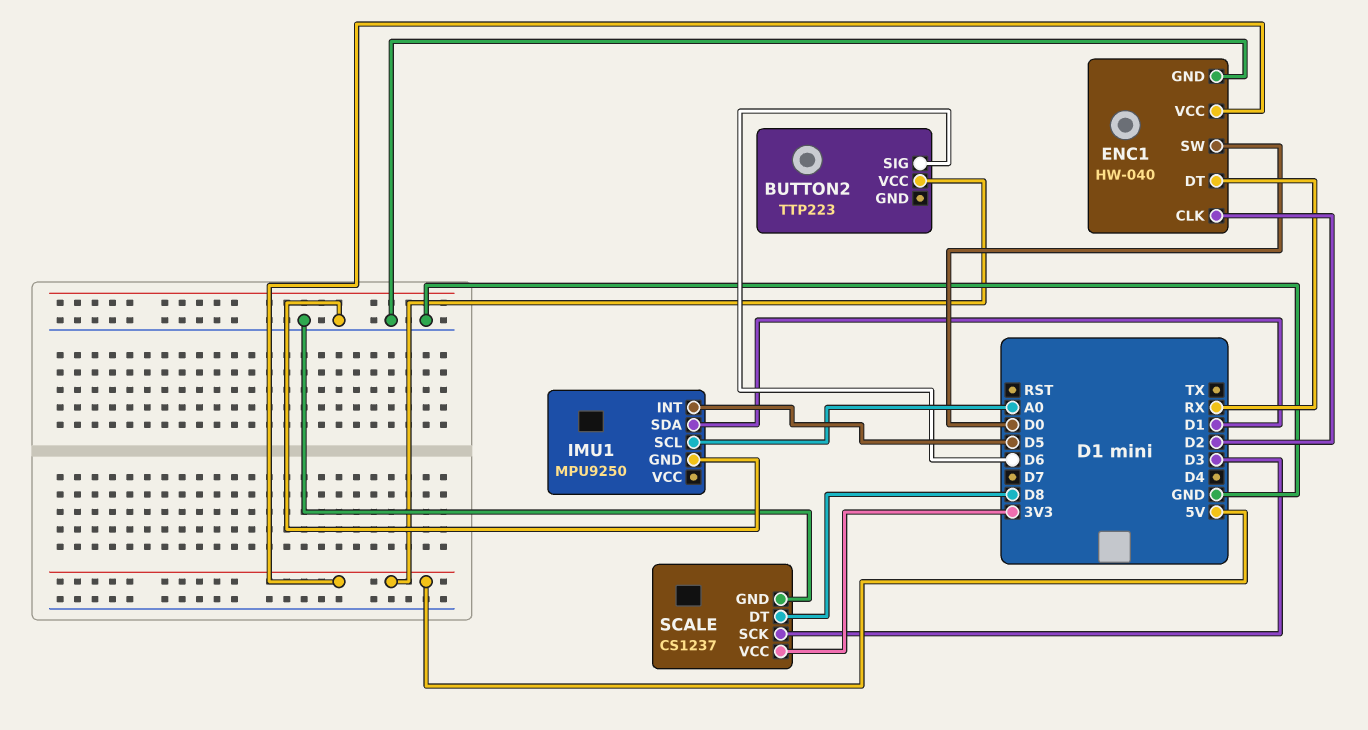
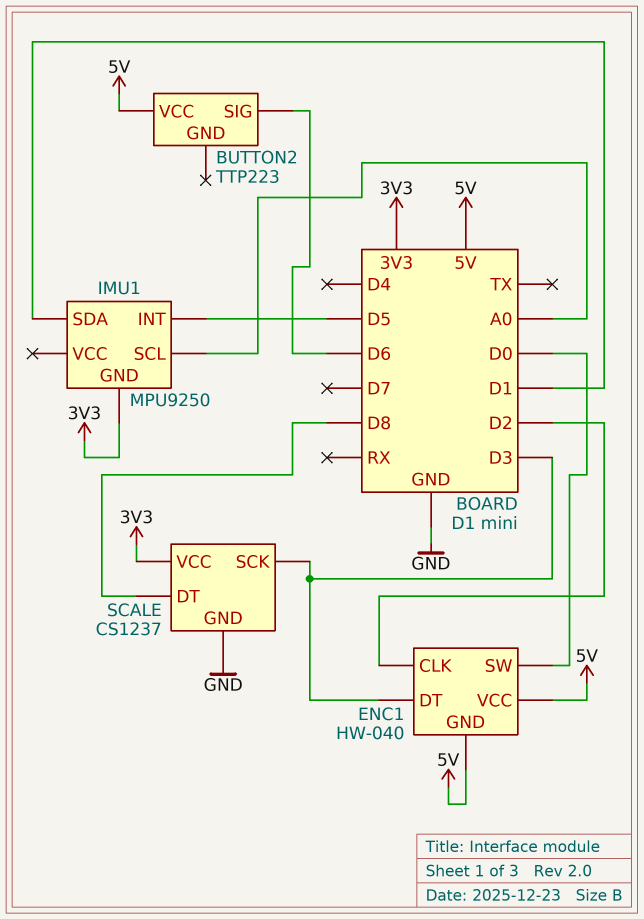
ENC1 pin DT: RX -> D3
ENC1 pin GND: GND -> 5V
IMU1 pin GND: GND -> 3V3

